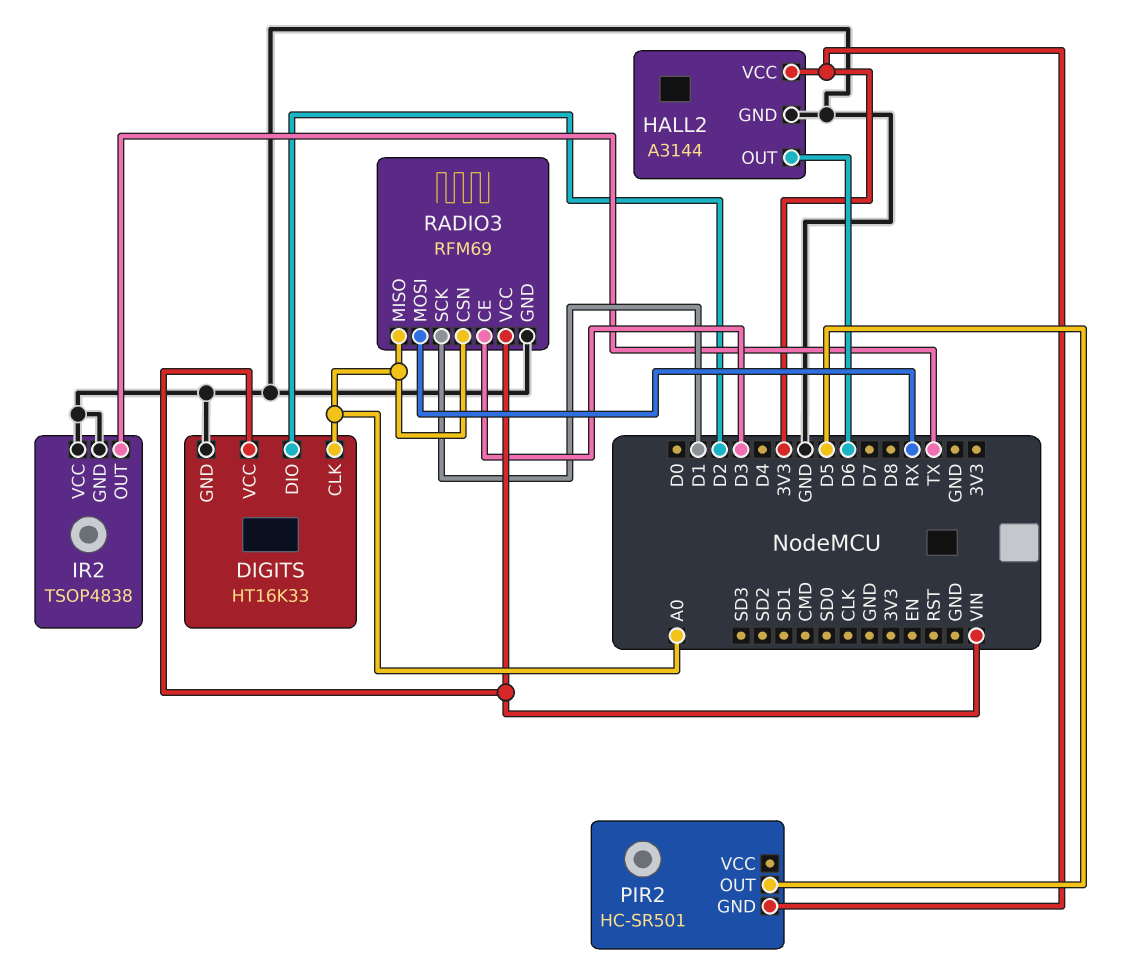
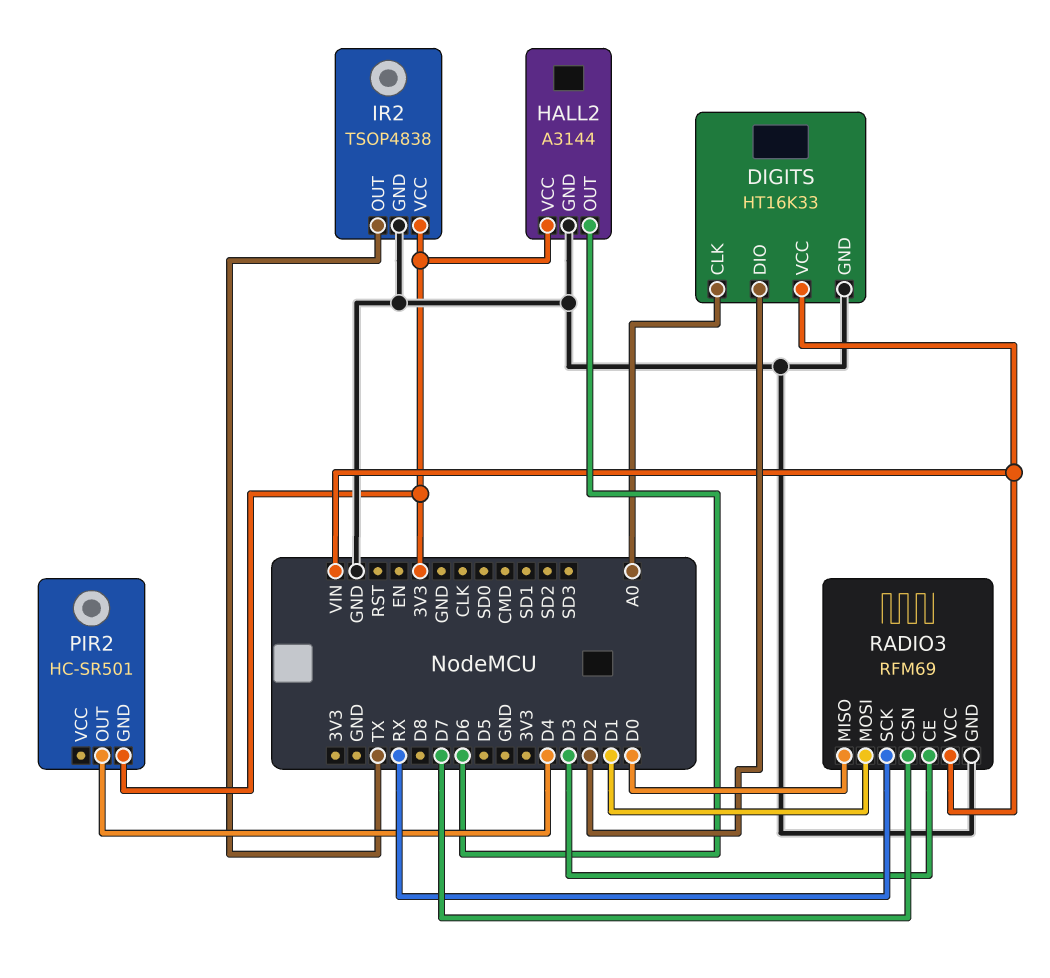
IR2 pin VCC: GND -> 3V3
PIR2 pin OUT: D5 -> D4
RADIO3 pin CSN: A0 -> D7
RADIO3 pin MISO: A0 -> D0
RADIO3 pin MOSI: RX -> D1
RADIO3 pin SCK: D1 -> RX

